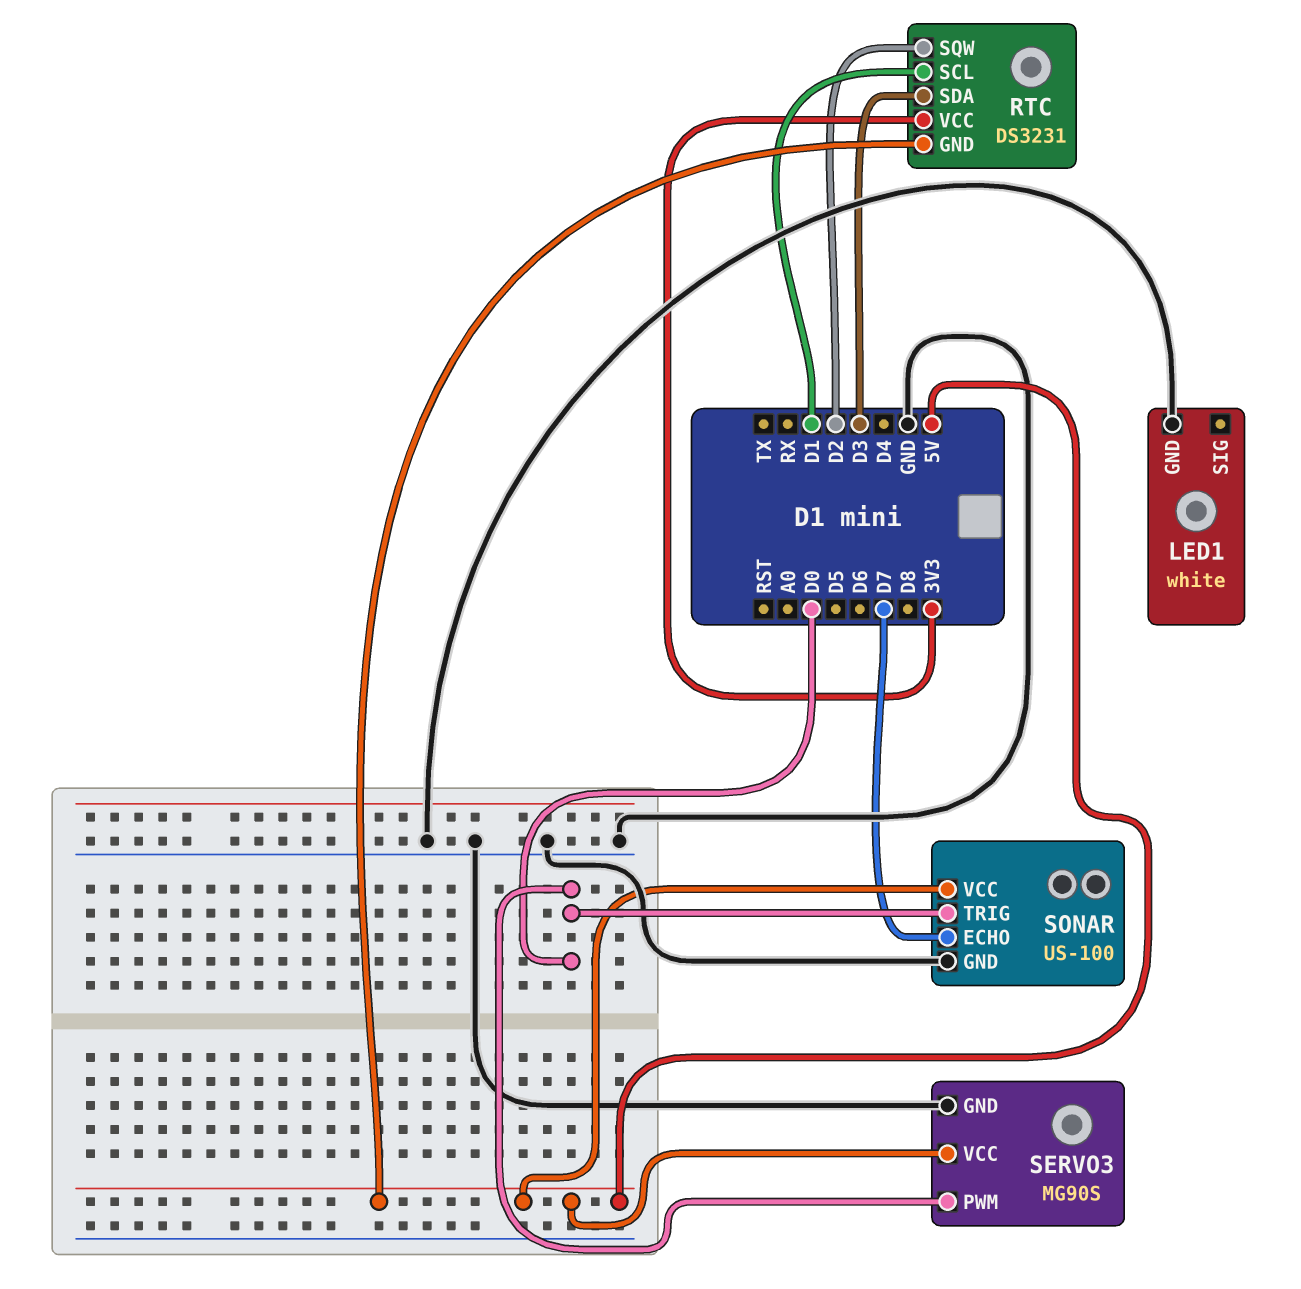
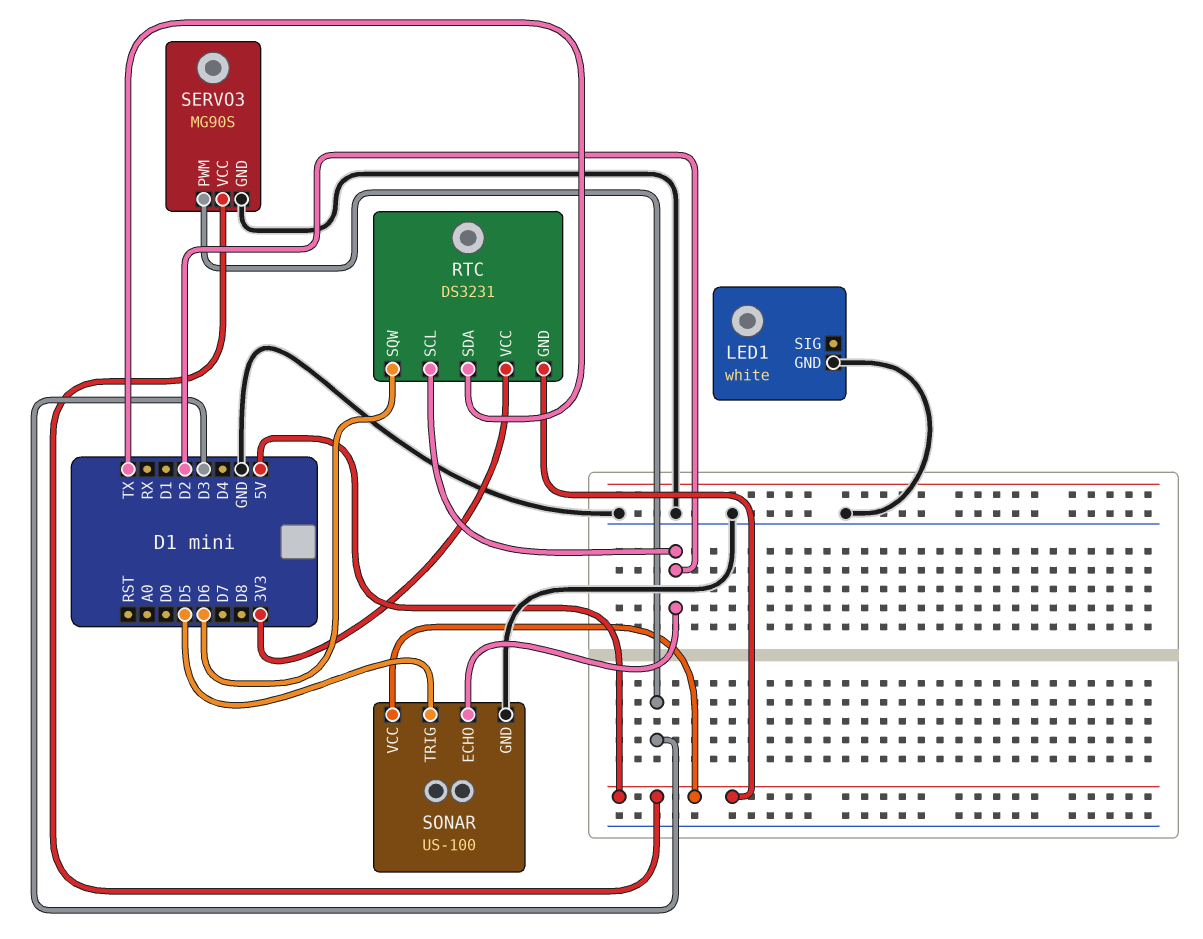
RTC pin SCL: D1 -> D2
RTC pin SDA: D3 -> TX
RTC pin SQW: D2 -> D6
SERVO3 pin PWM: D0 -> D3
SONAR pin ECHO: D7 -> D2
SONAR pin TRIG: D0 -> D5

